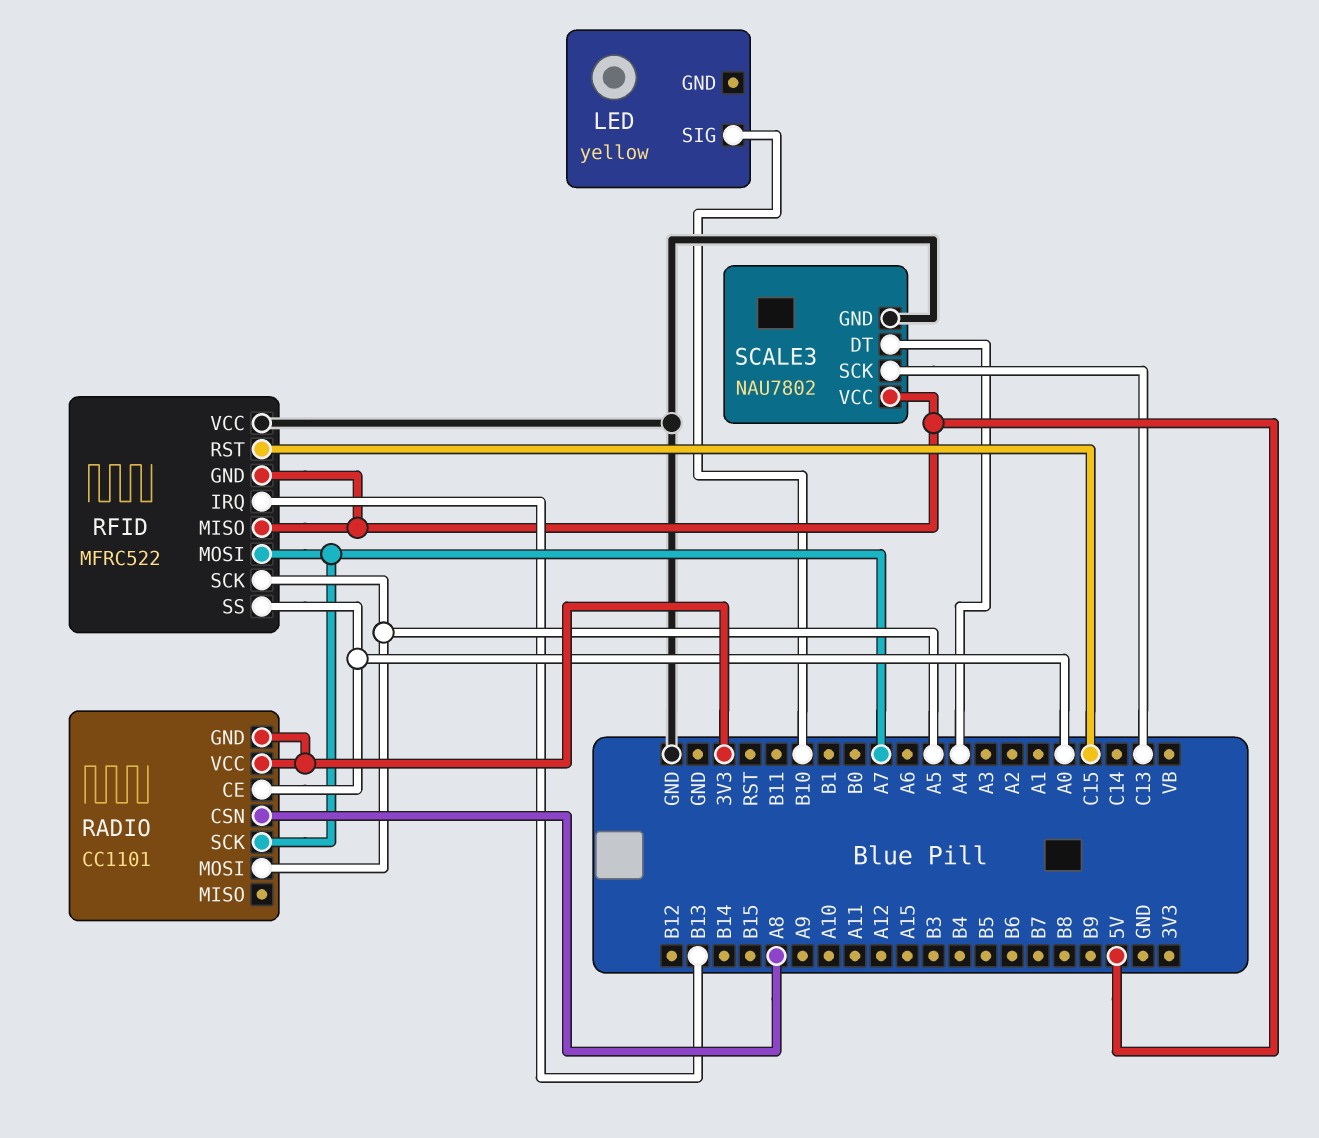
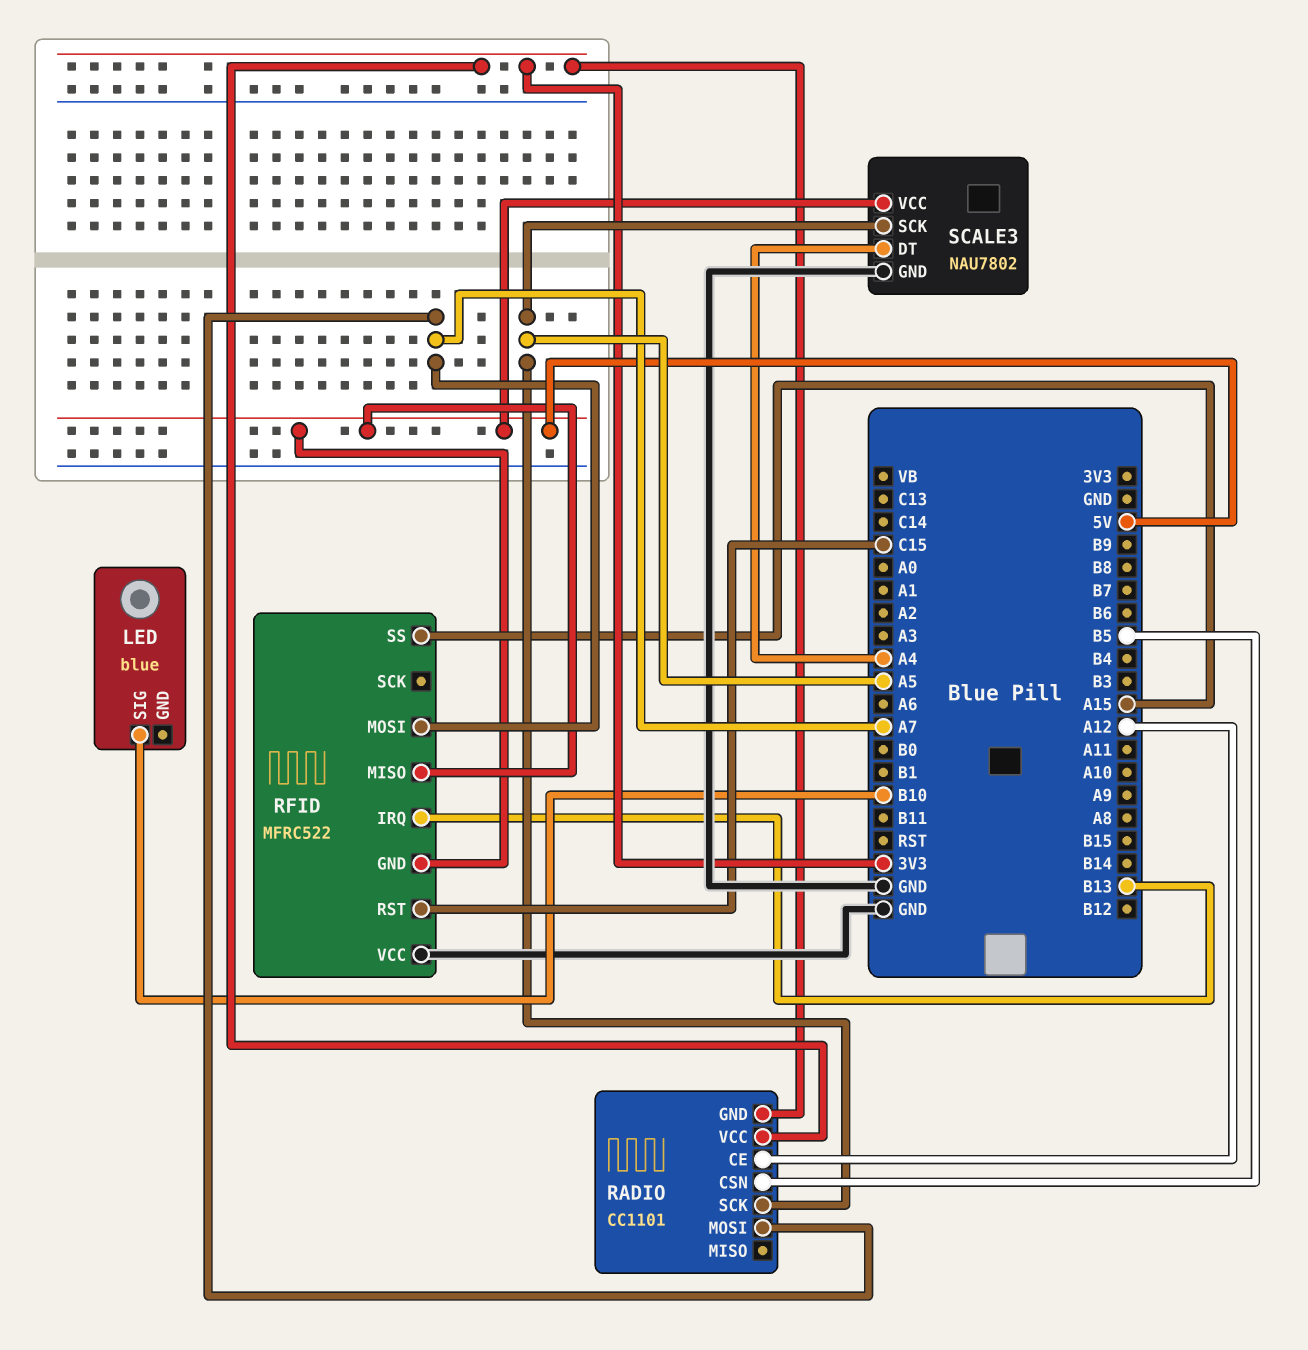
LED: yellow -> blue
RADIO pin CE: A0 -> A12
RADIO pin CSN: A8 -> B5
RADIO pin MOSI: A5 -> A7
RADIO pin SCK: A7 -> A5
RFID pin SCK: A5 -> none
RFID pin SS: A0 -> A15
SCALE3 pin SCK: C13 -> A5

